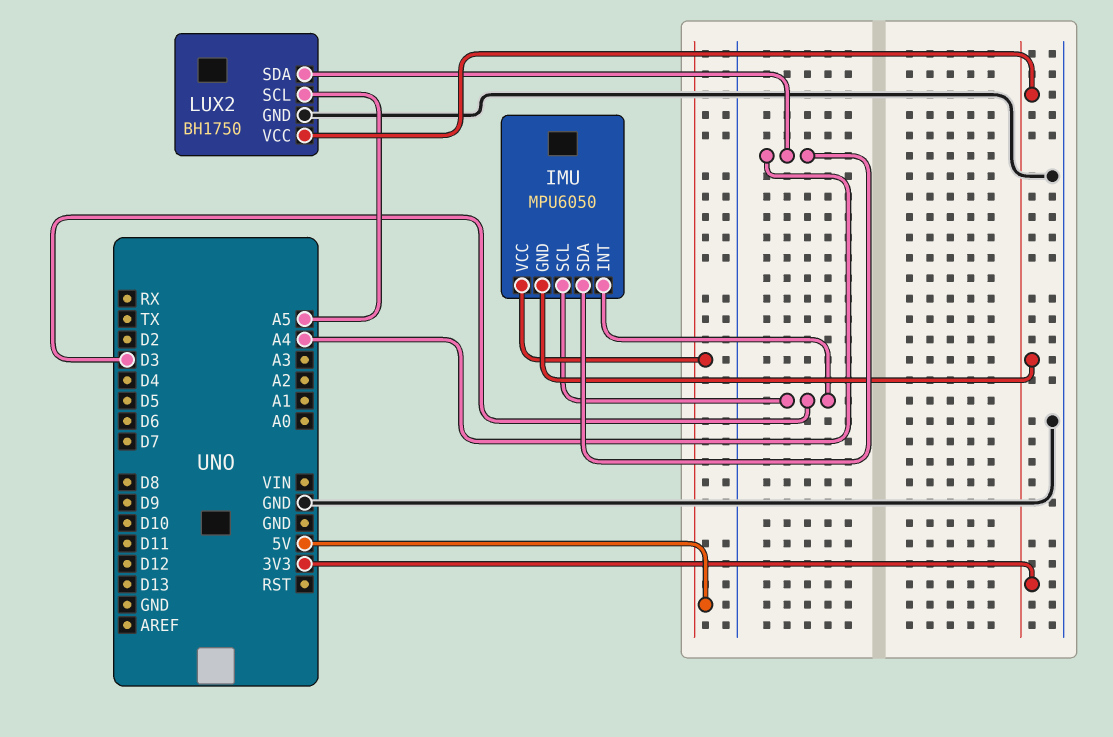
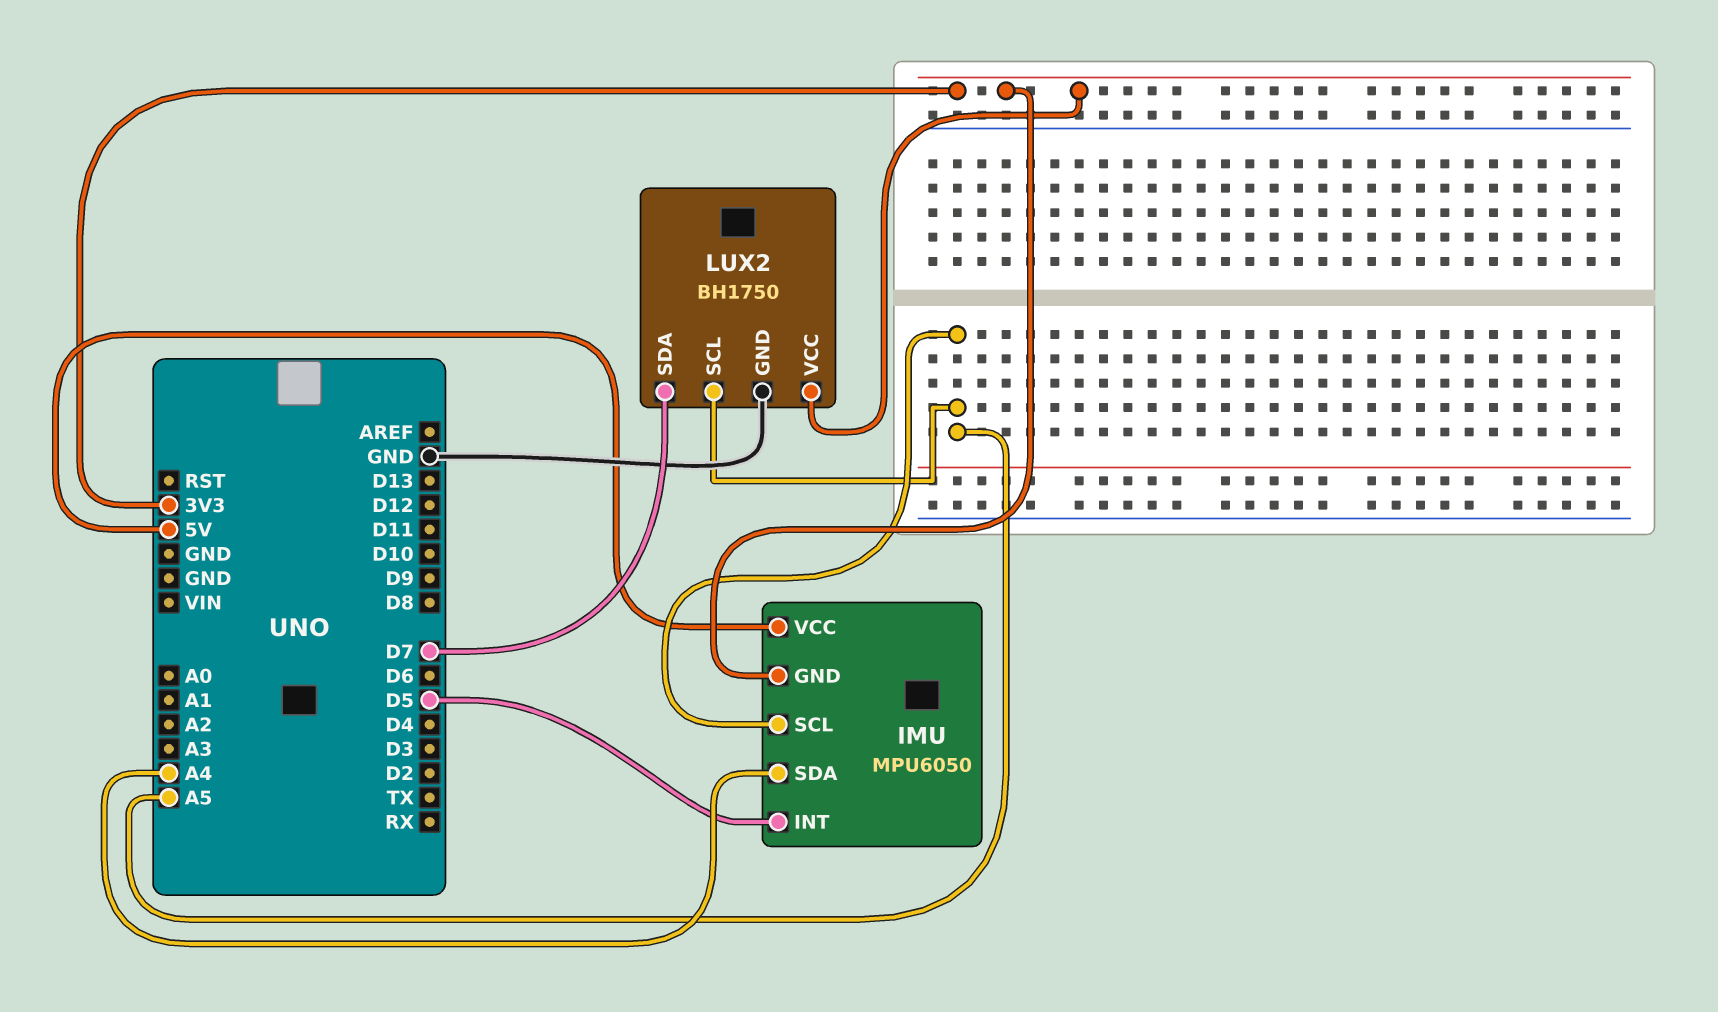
IMU pin INT: D3 -> D5
IMU pin SCL: D3 -> A5
LUX2 pin SDA: A4 -> D7

